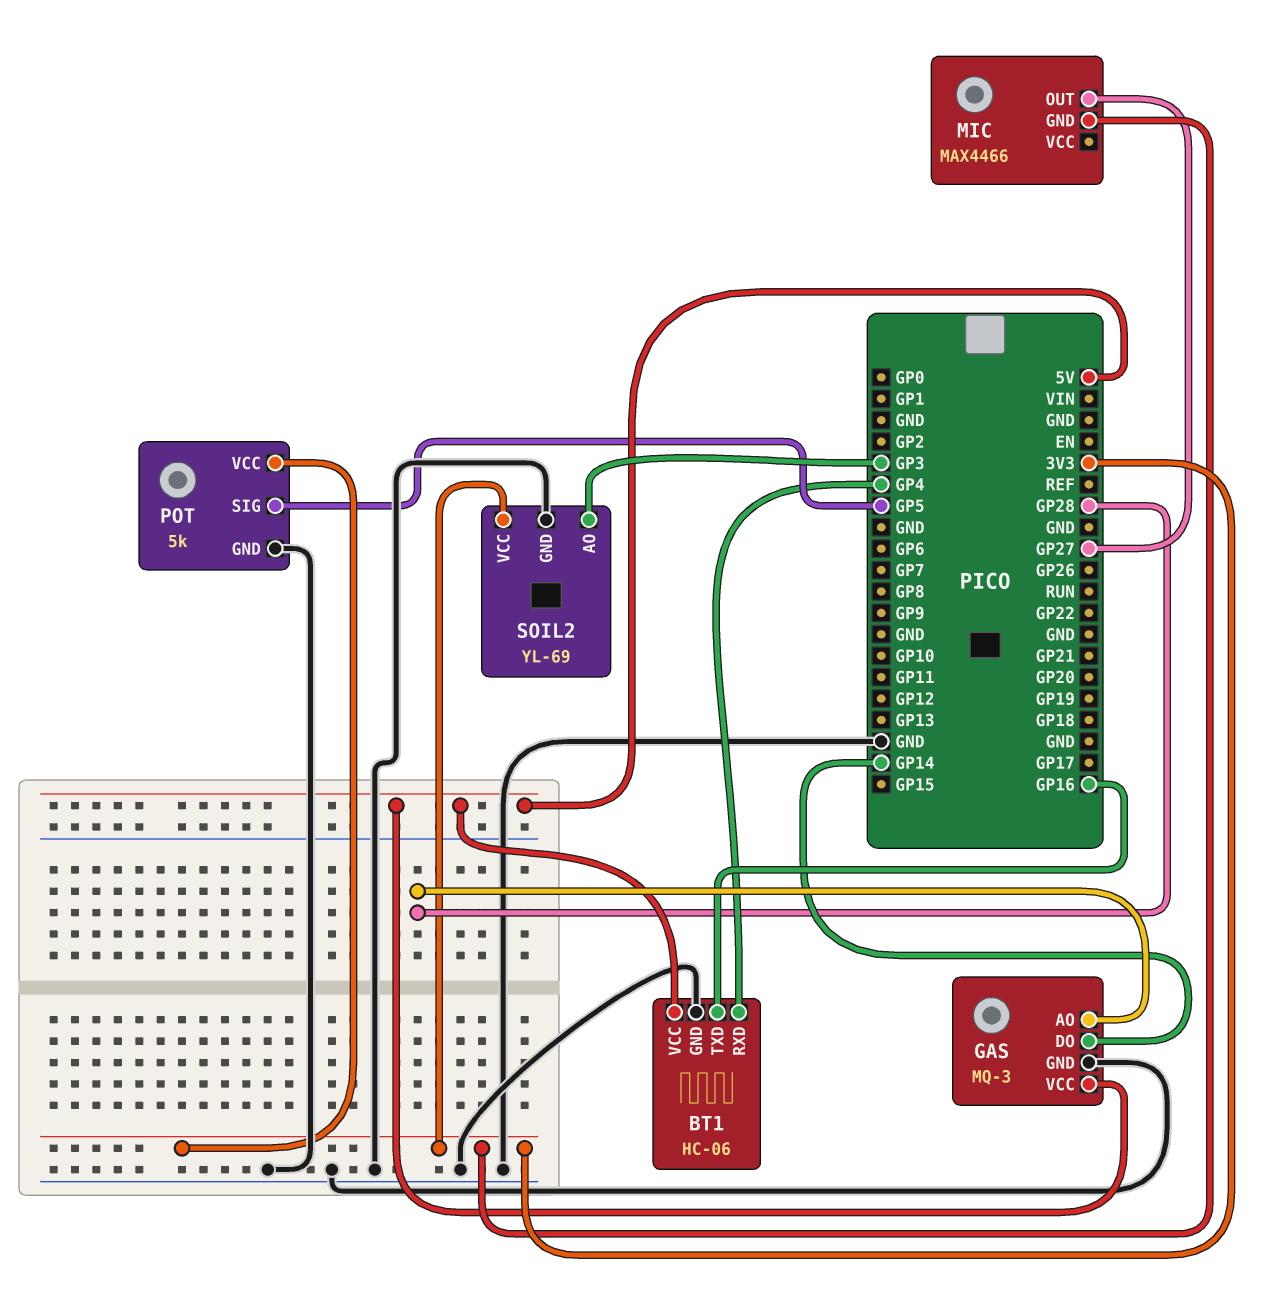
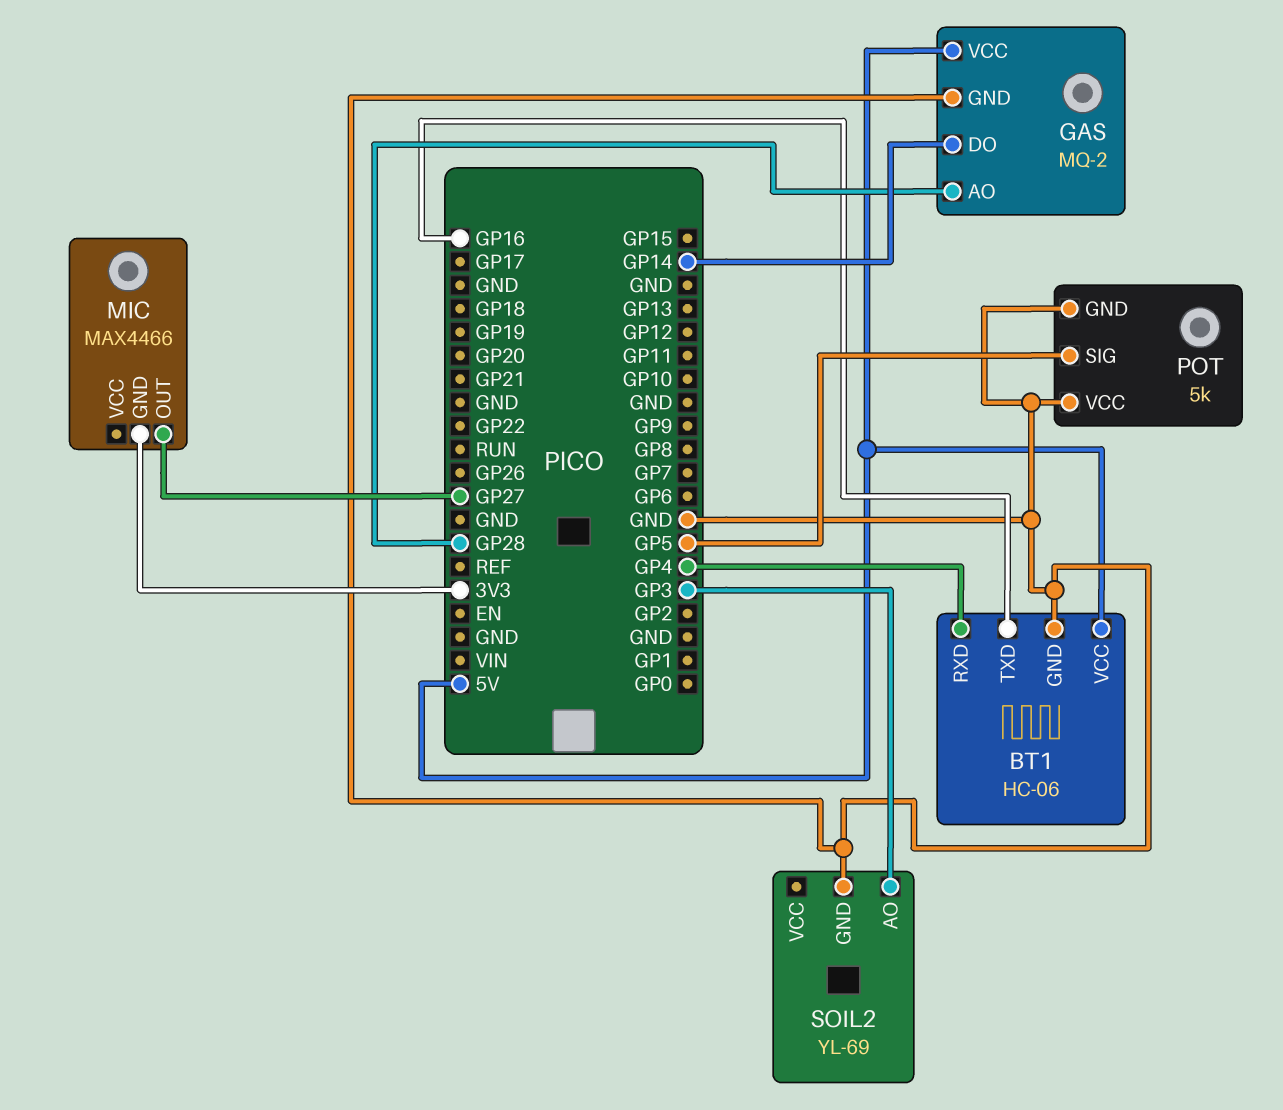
GAS: MQ-3 -> MQ-2
POT pin VCC: 3V3 -> GND
SOIL2 pin VCC: 3V3 -> none

